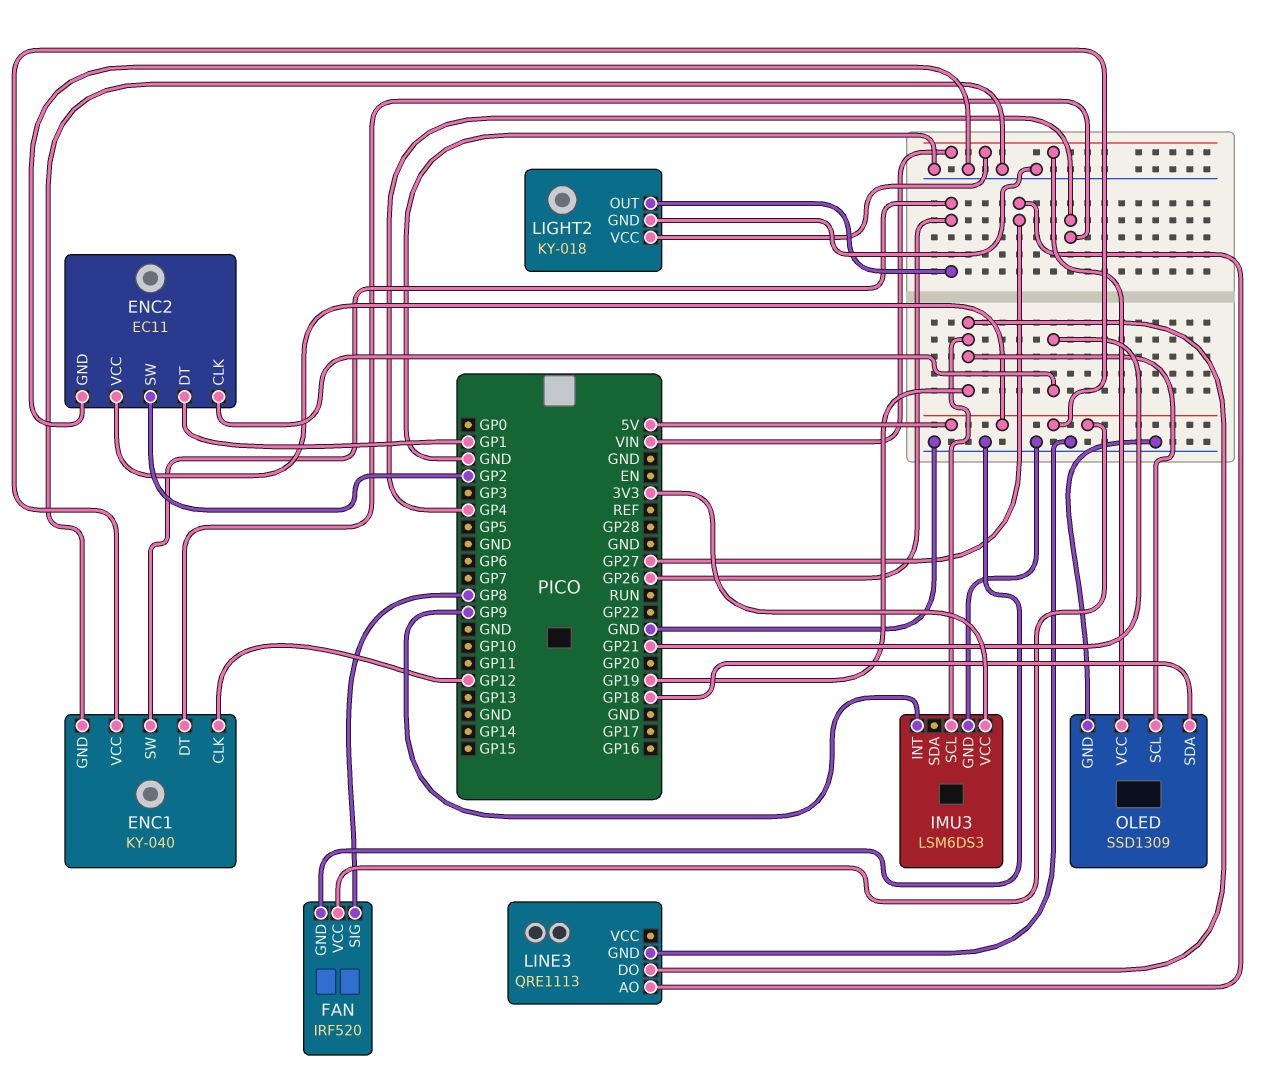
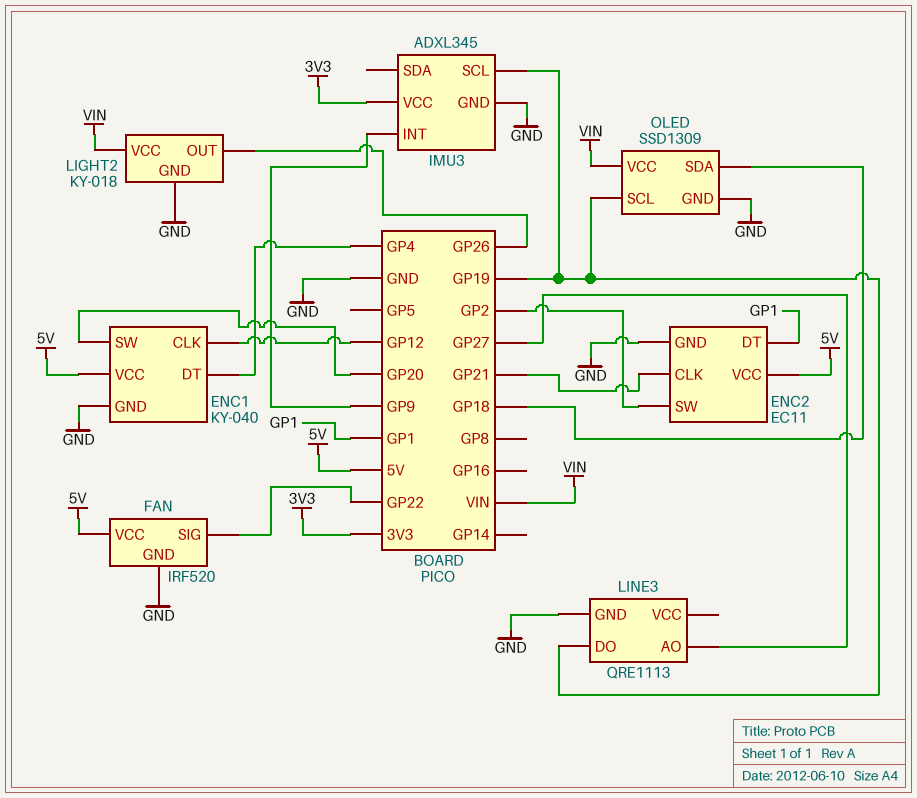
ENC1 pin SW: GP26 -> GP20
FAN pin SIG: GP8 -> GP22
IMU3: LSM6DS3 -> ADXL345

